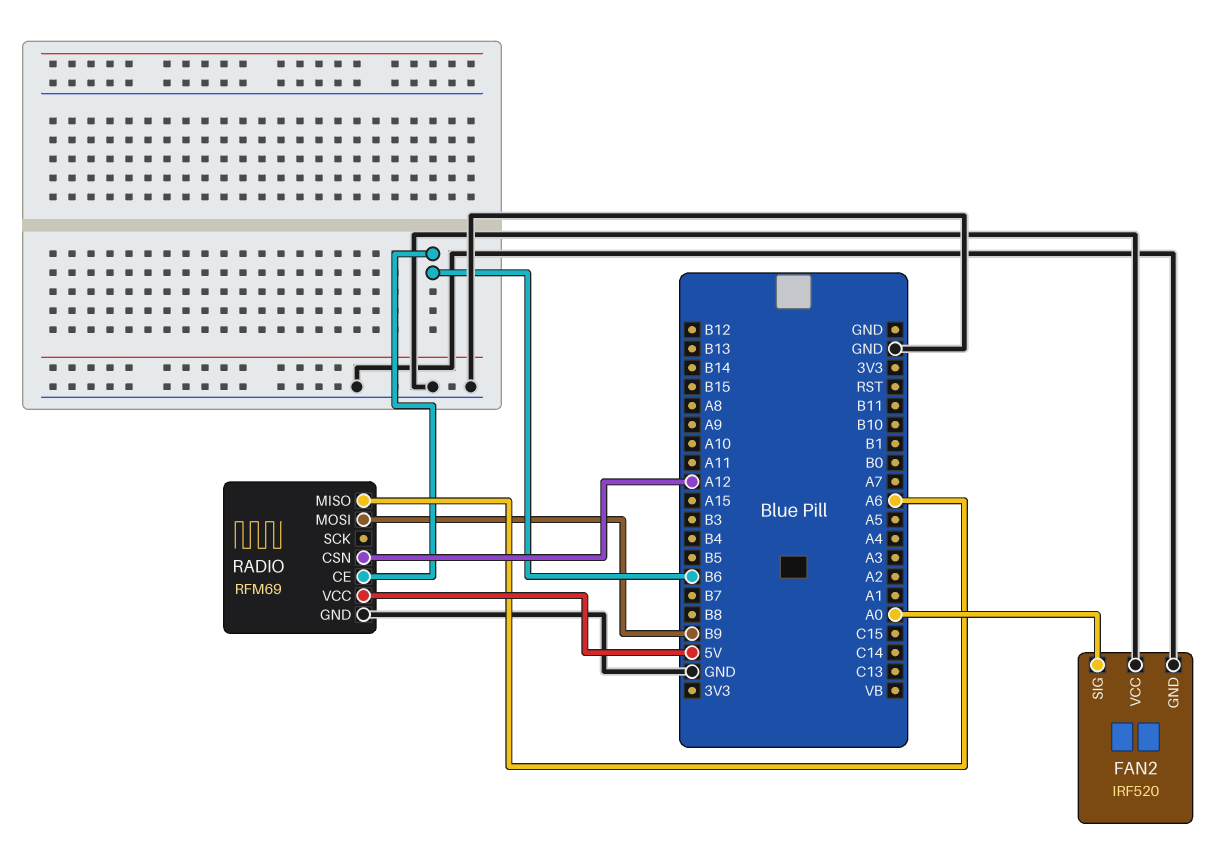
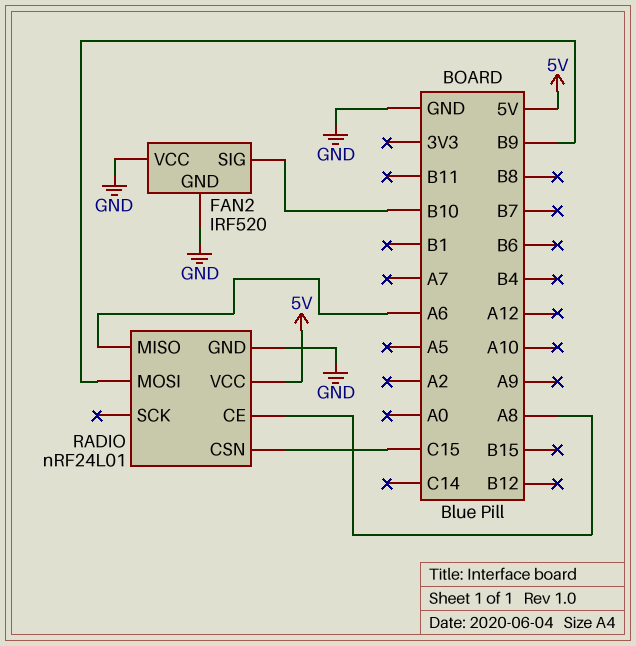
FAN2 pin SIG: A0 -> B10
RADIO: RFM69 -> nRF24L01
RADIO pin CE: B6 -> A8
RADIO pin CSN: A12 -> C15

